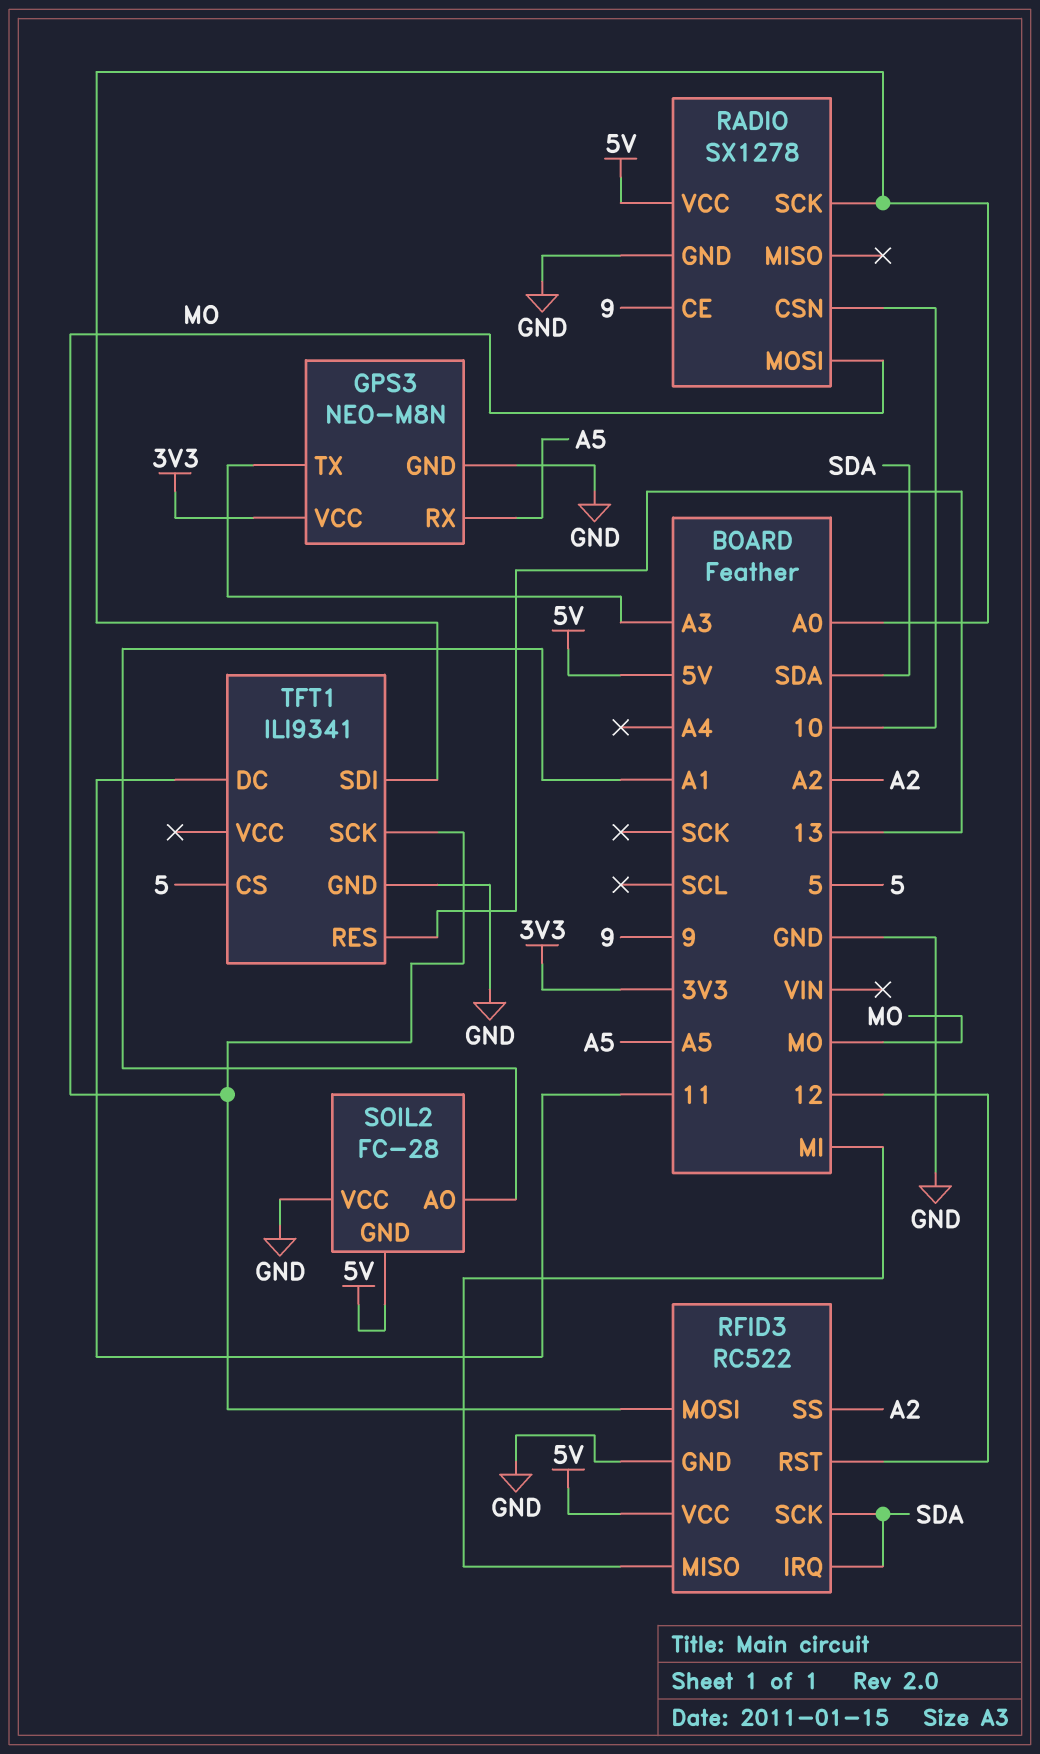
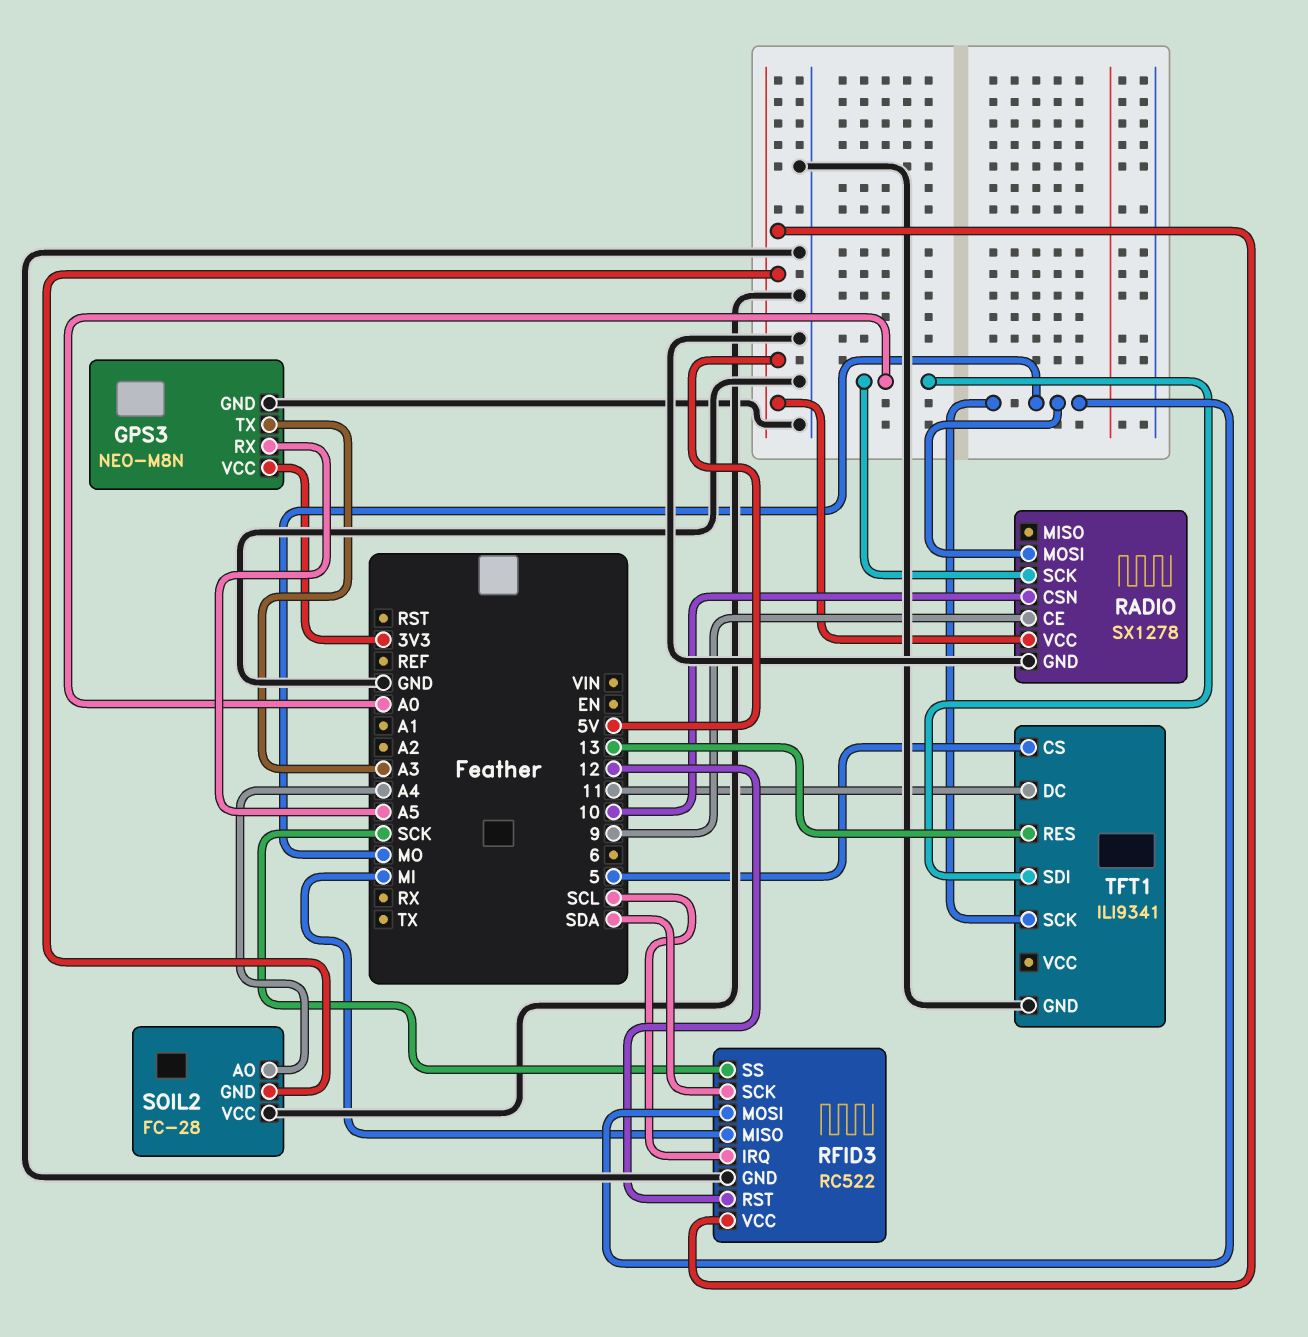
RFID3 pin IRQ: SDA -> SCL
RFID3 pin SS: A2 -> SCK
SOIL2 pin AO: A1 -> A4

